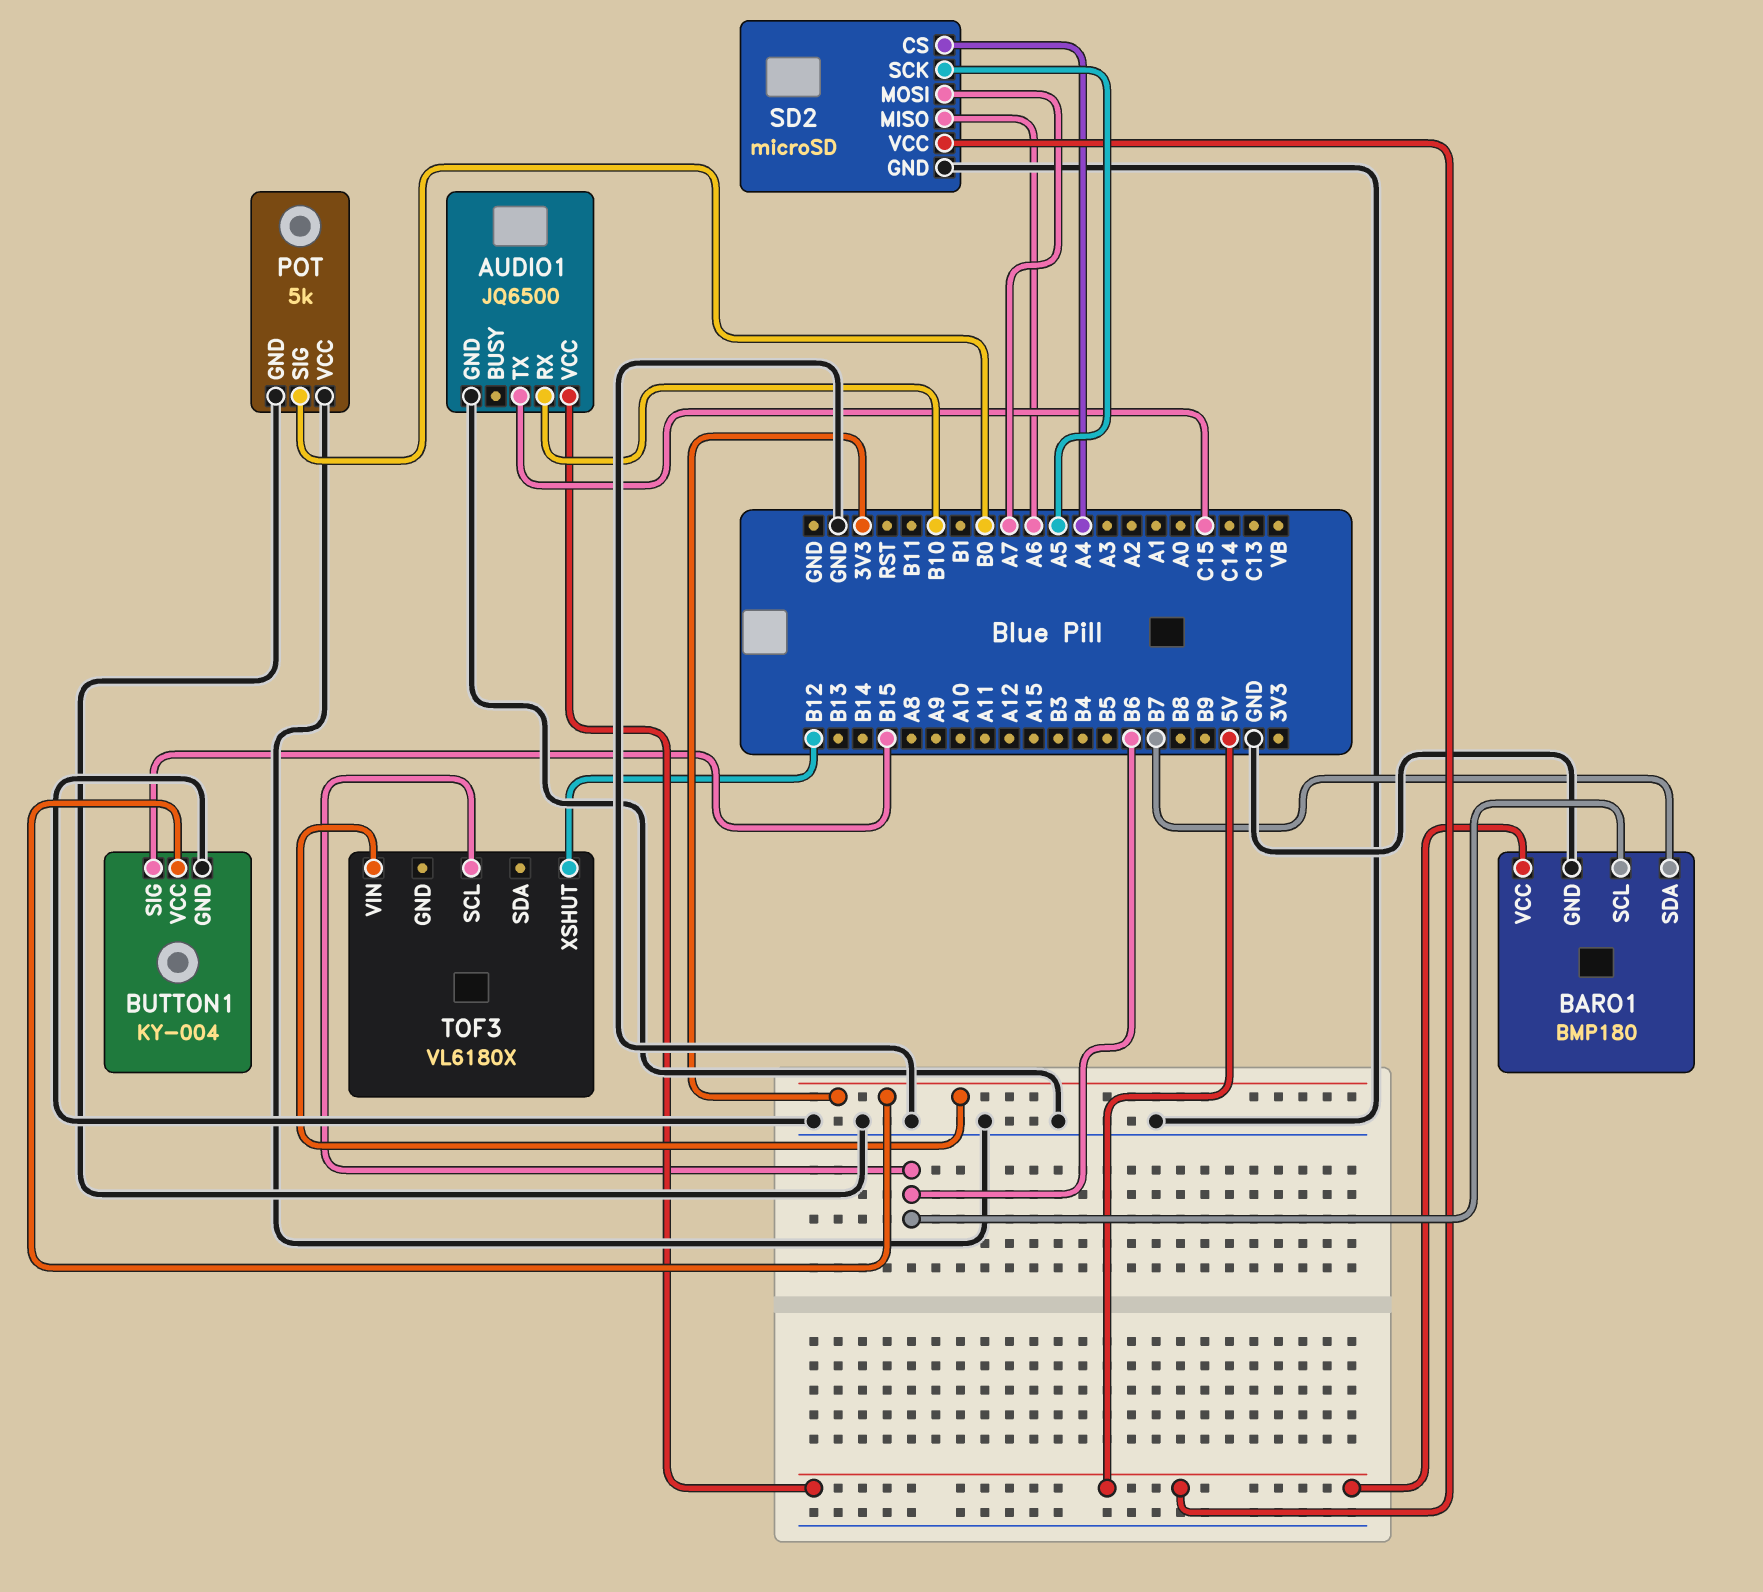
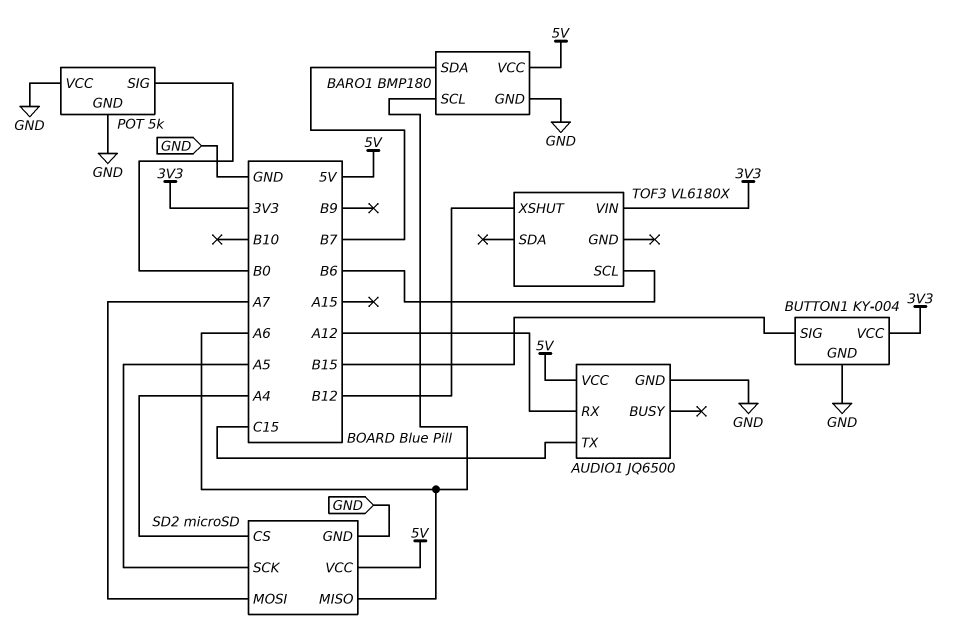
AUDIO1 pin RX: B10 -> A12
BARO1 pin SCL: B6 -> A6

